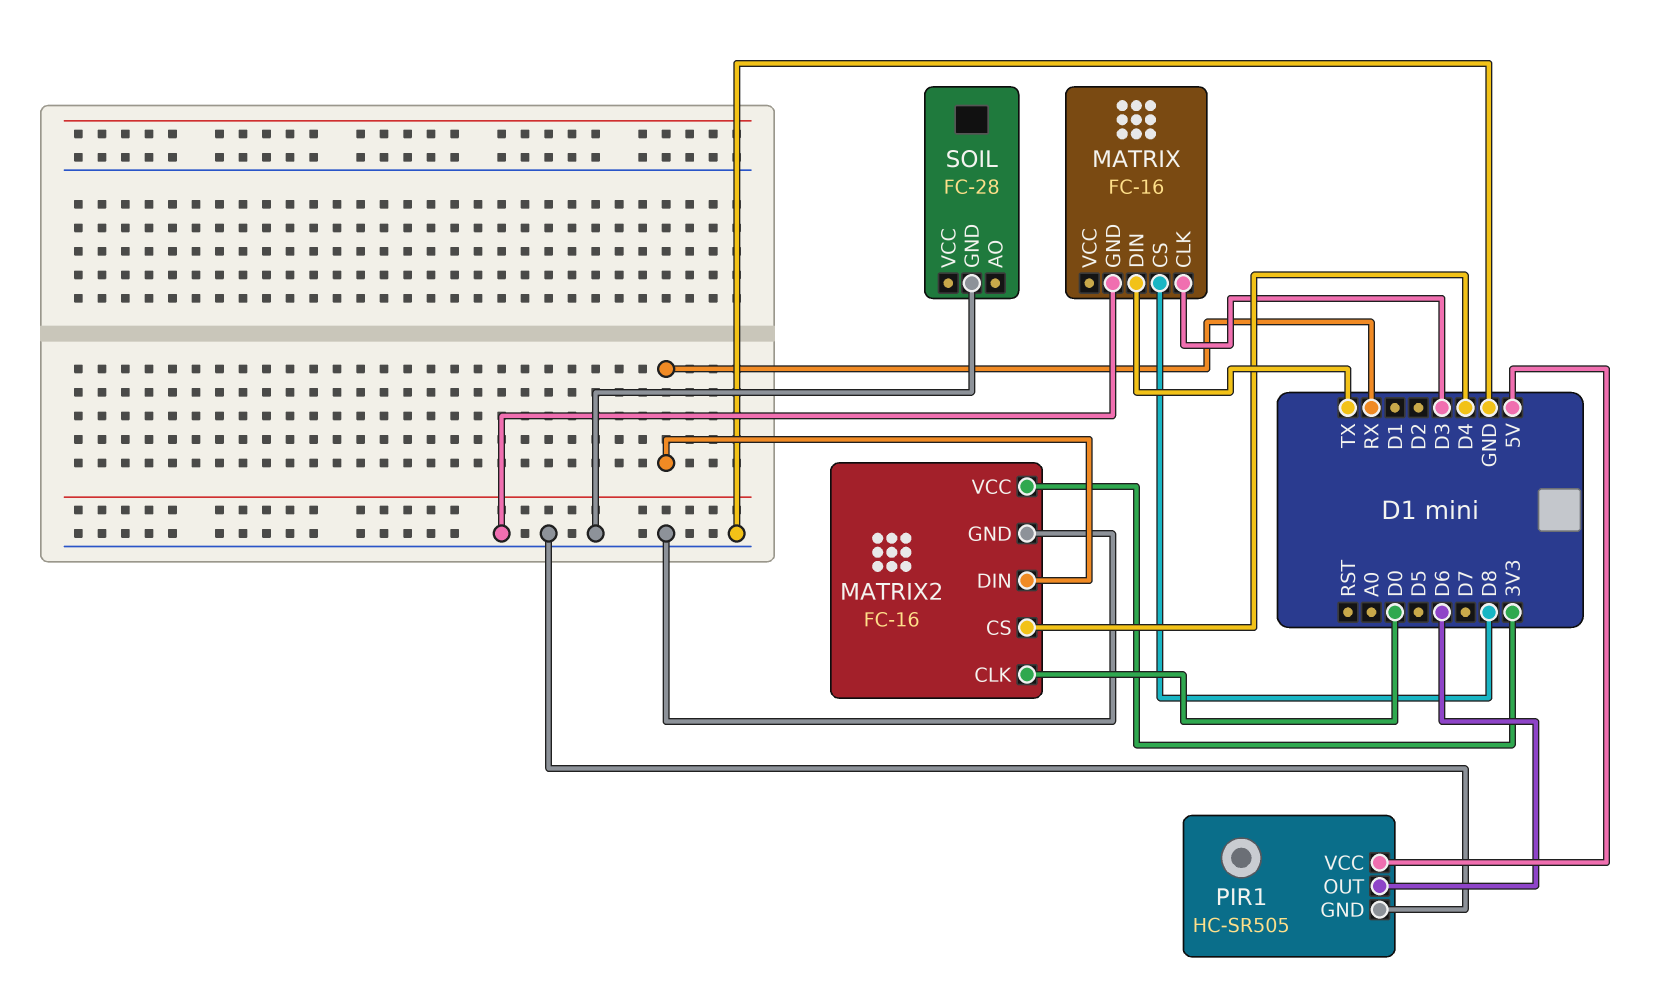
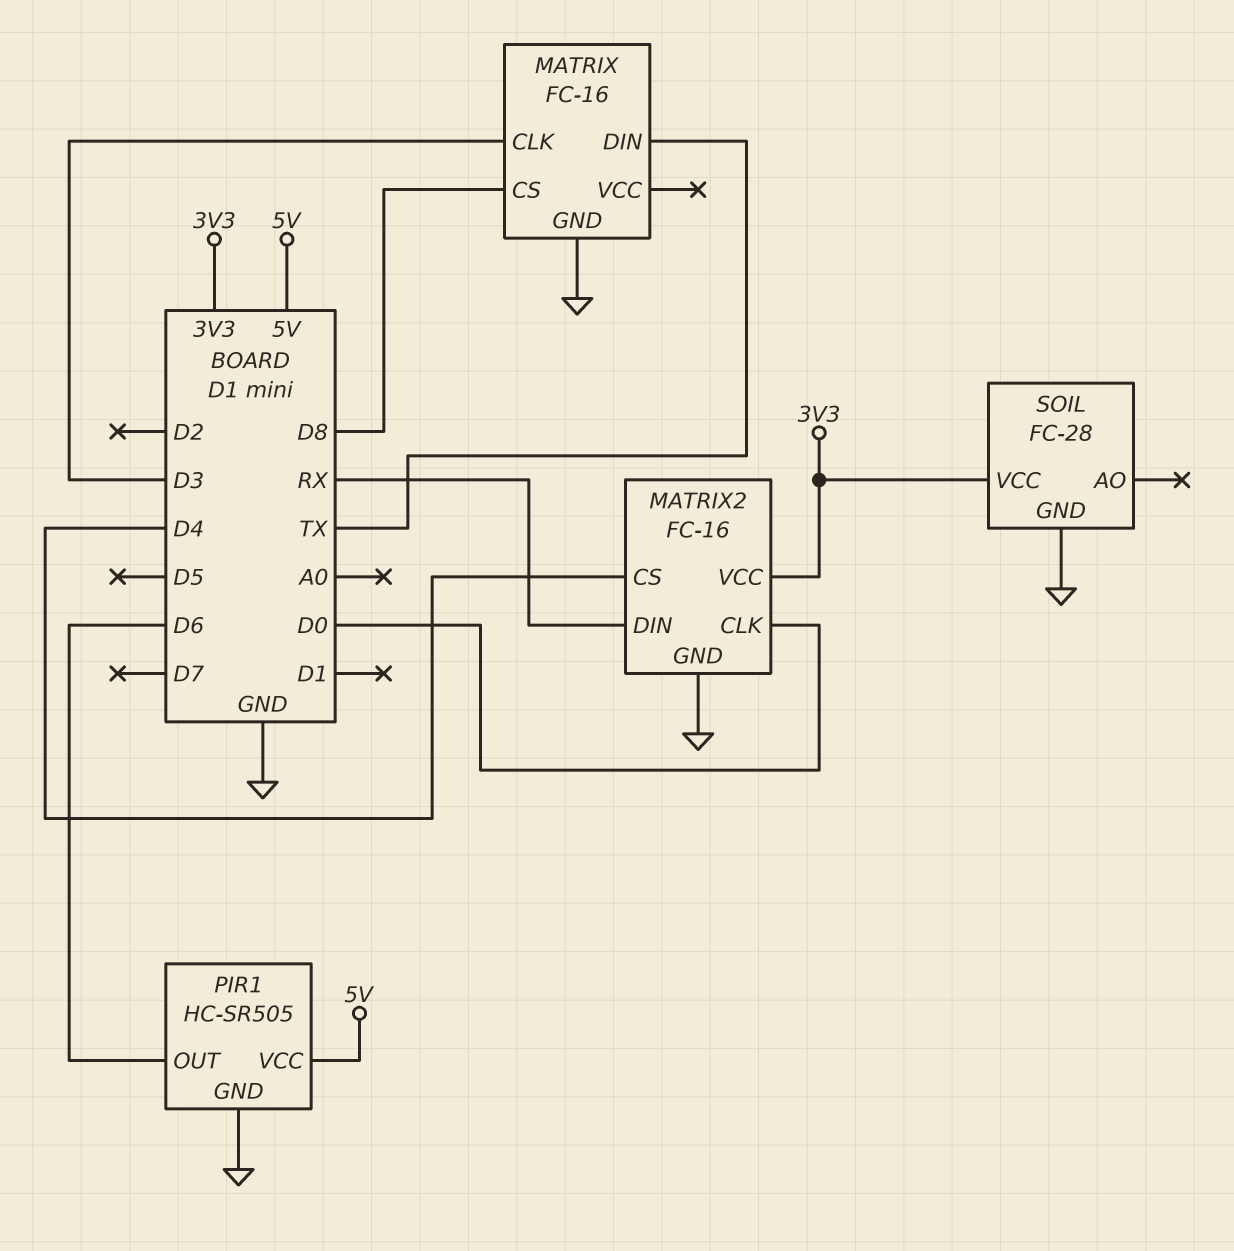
SOIL pin VCC: none -> 3V3

